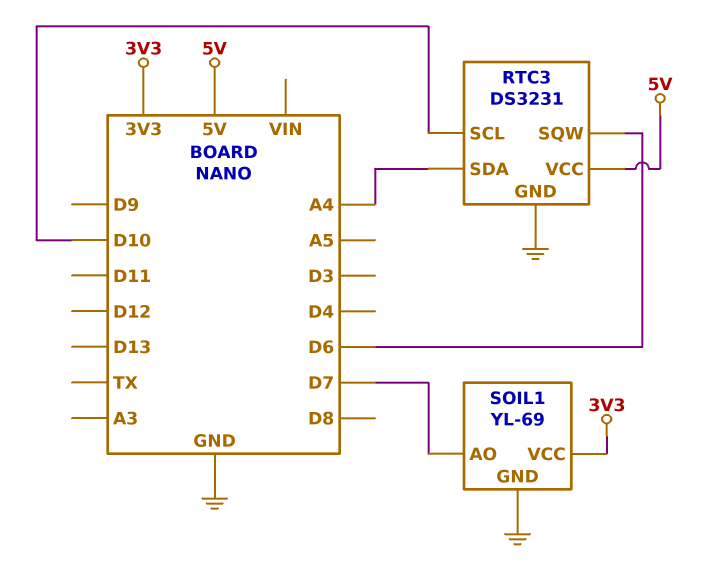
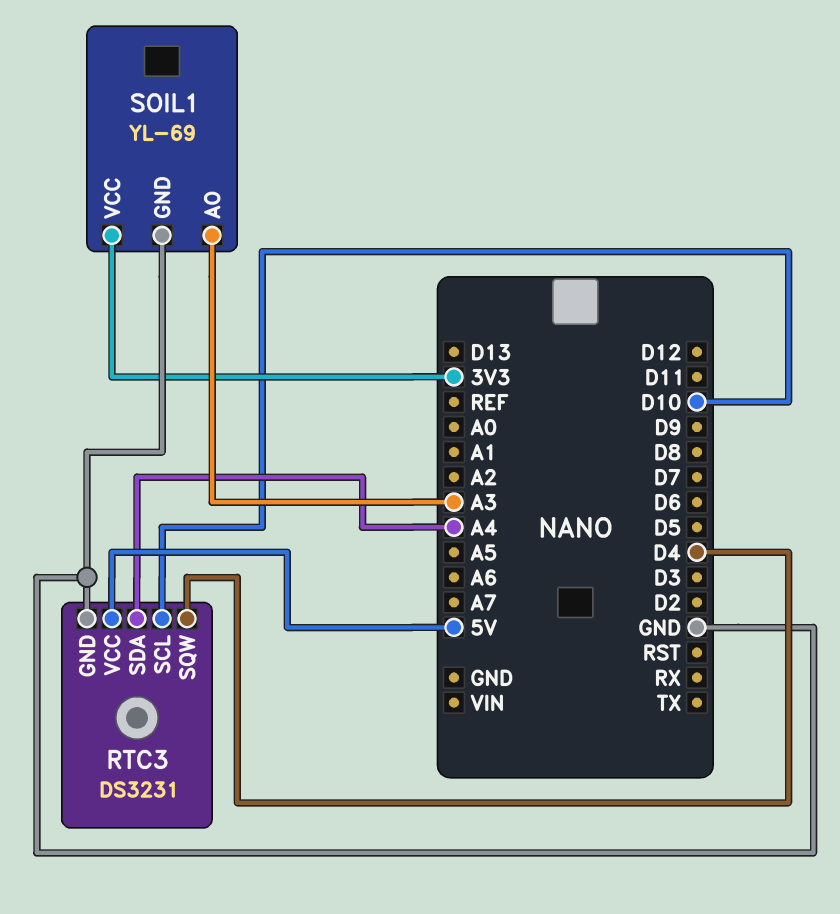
RTC3 pin SQW: D6 -> D4
SOIL1 pin AO: D7 -> A3

